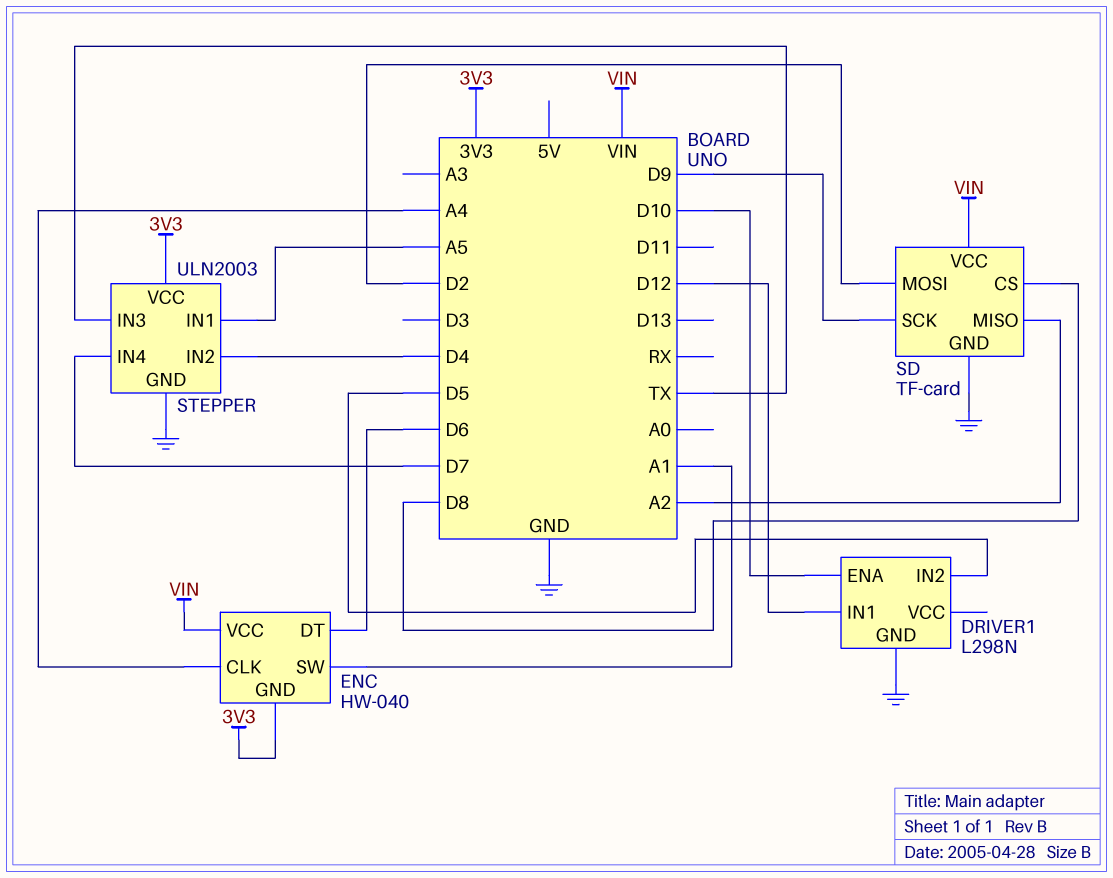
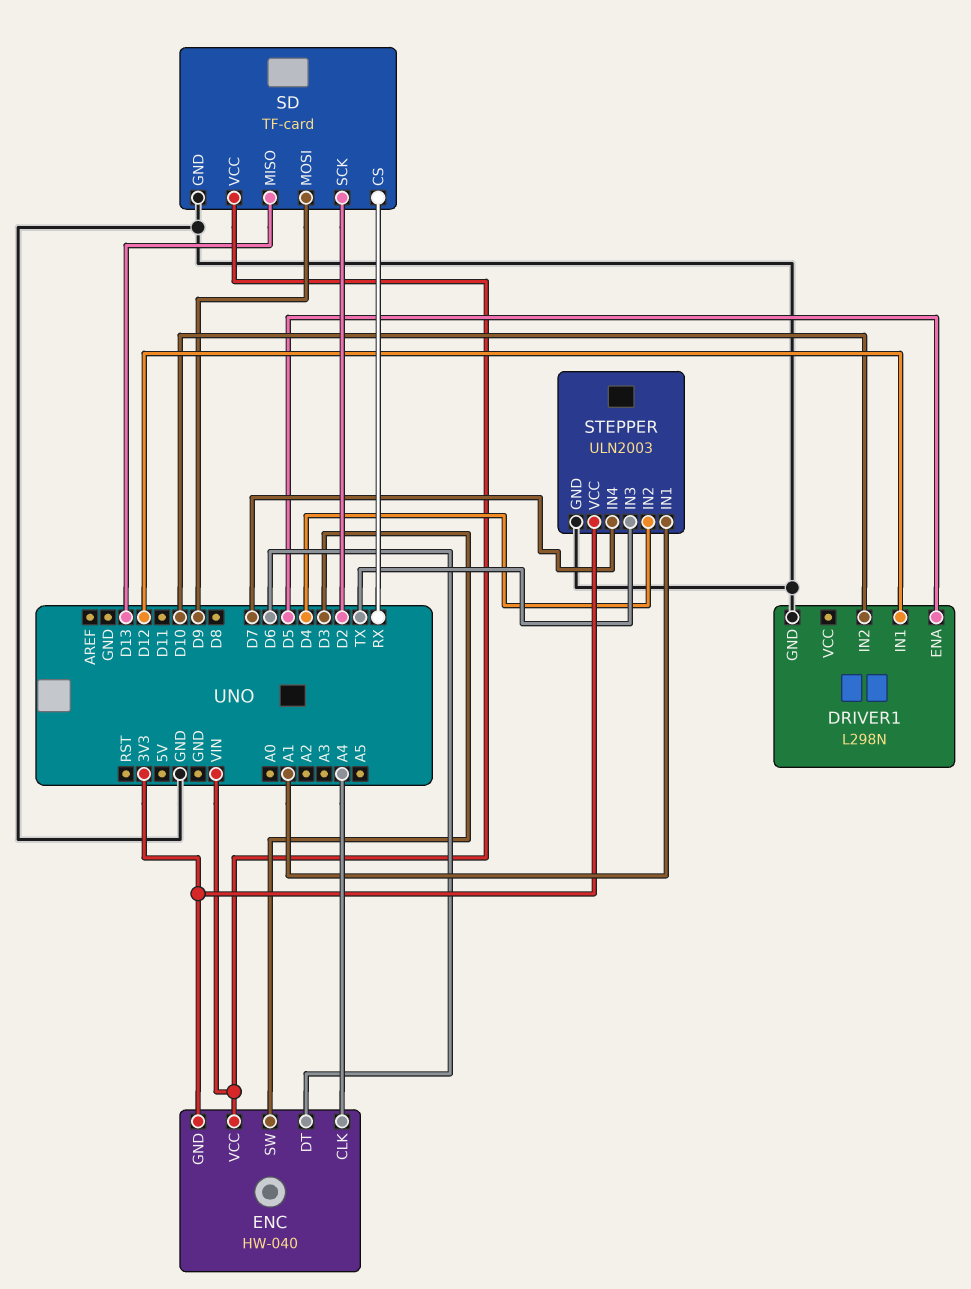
DRIVER1 pin ENA: D10 -> D5
DRIVER1 pin IN2: D5 -> D10
ENC pin SW: A1 -> D3
SD pin CS: D8 -> RX
SD pin MISO: A2 -> D13
SD pin MOSI: D2 -> D9
SD pin SCK: D9 -> D2
STEPPER pin IN1: A5 -> A1

